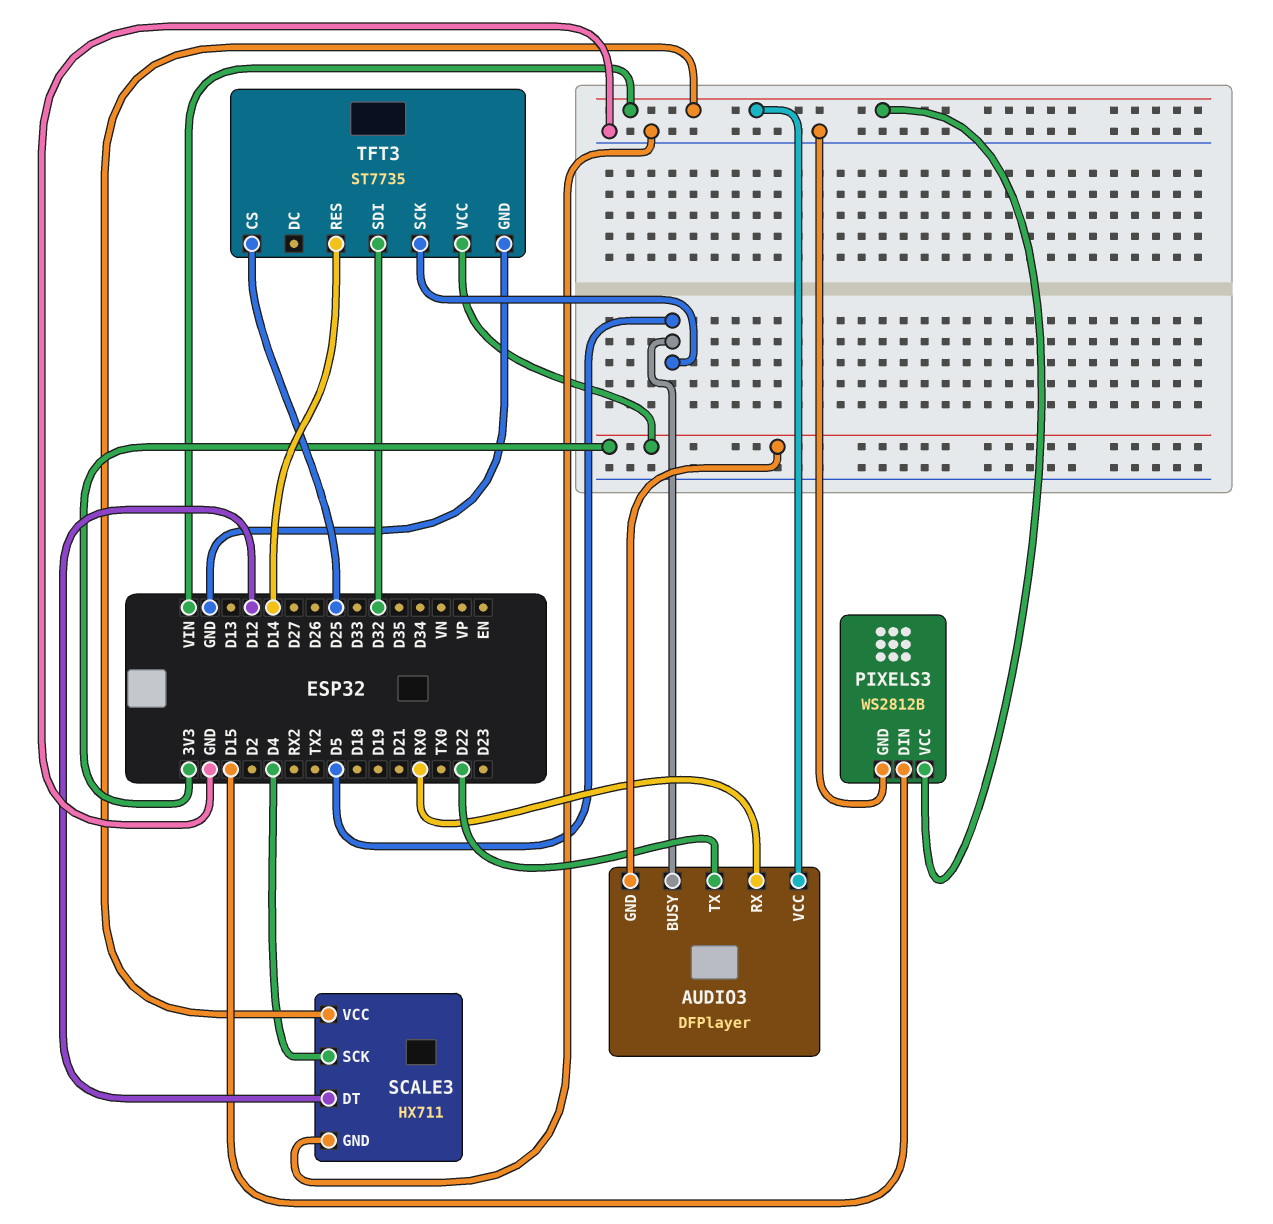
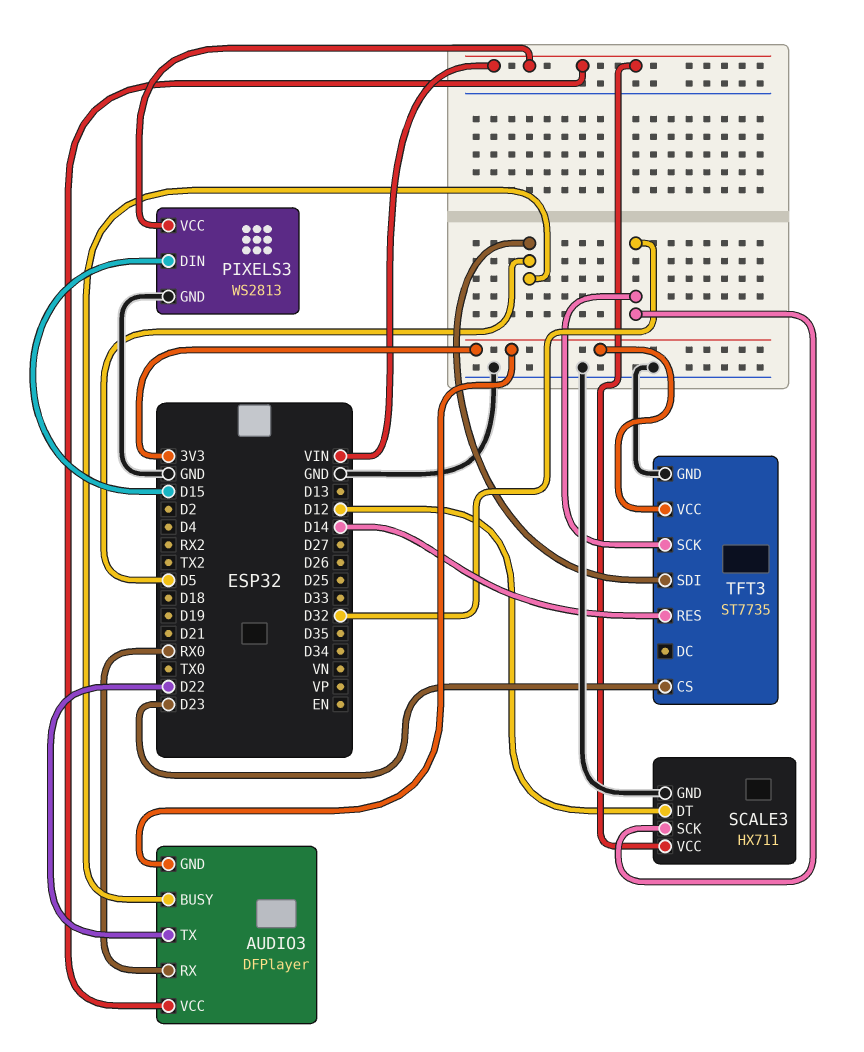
PIXELS3: WS2812B -> WS2813
SCALE3 pin SCK: D4 -> D32
TFT3 pin CS: D25 -> D23
TFT3 pin SCK: D5 -> D32
TFT3 pin SDI: D32 -> D5

